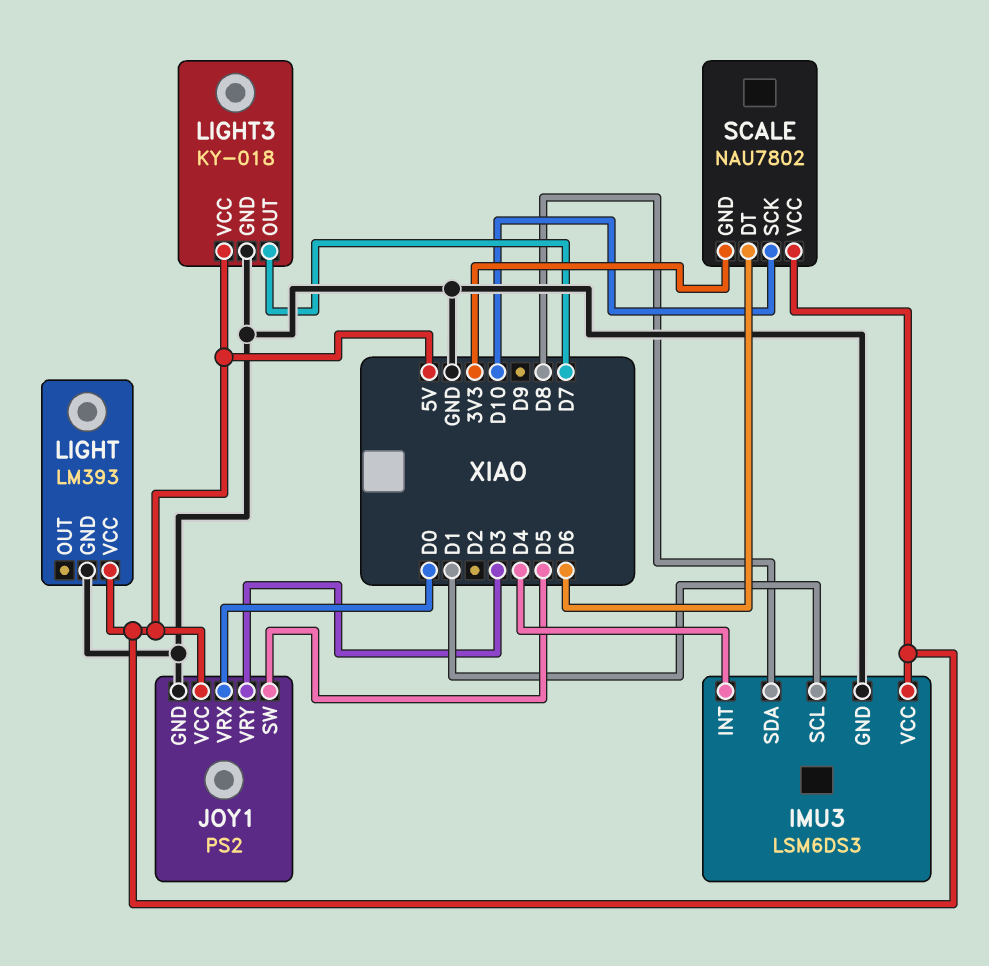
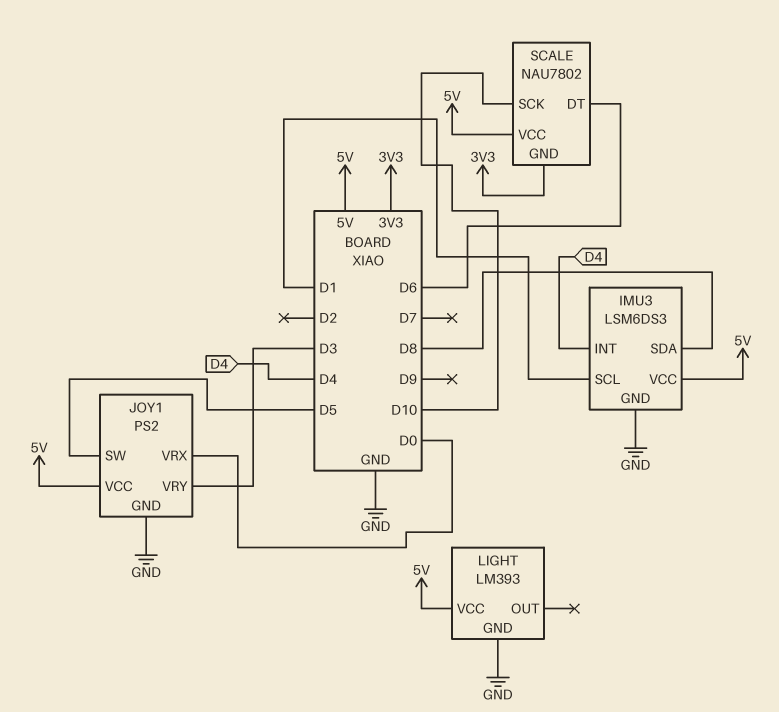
LIGHT3: KY-018 -> none
LIGHT3 pin GND: GND -> none
LIGHT3 pin OUT: D7 -> none
LIGHT3 pin VCC: 5V -> none

